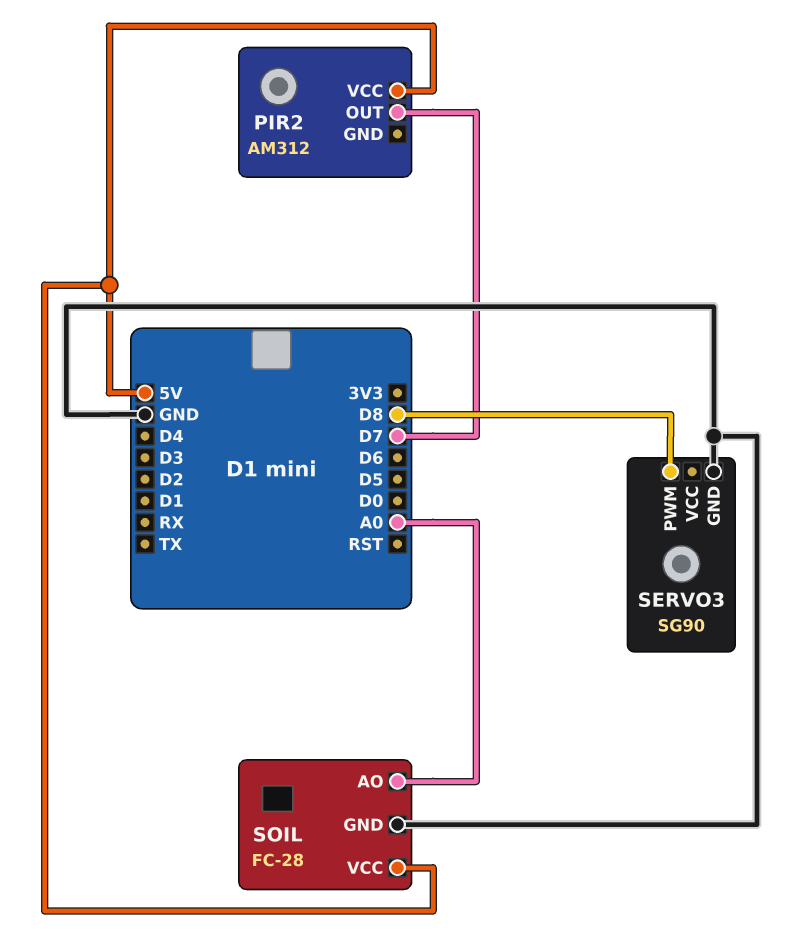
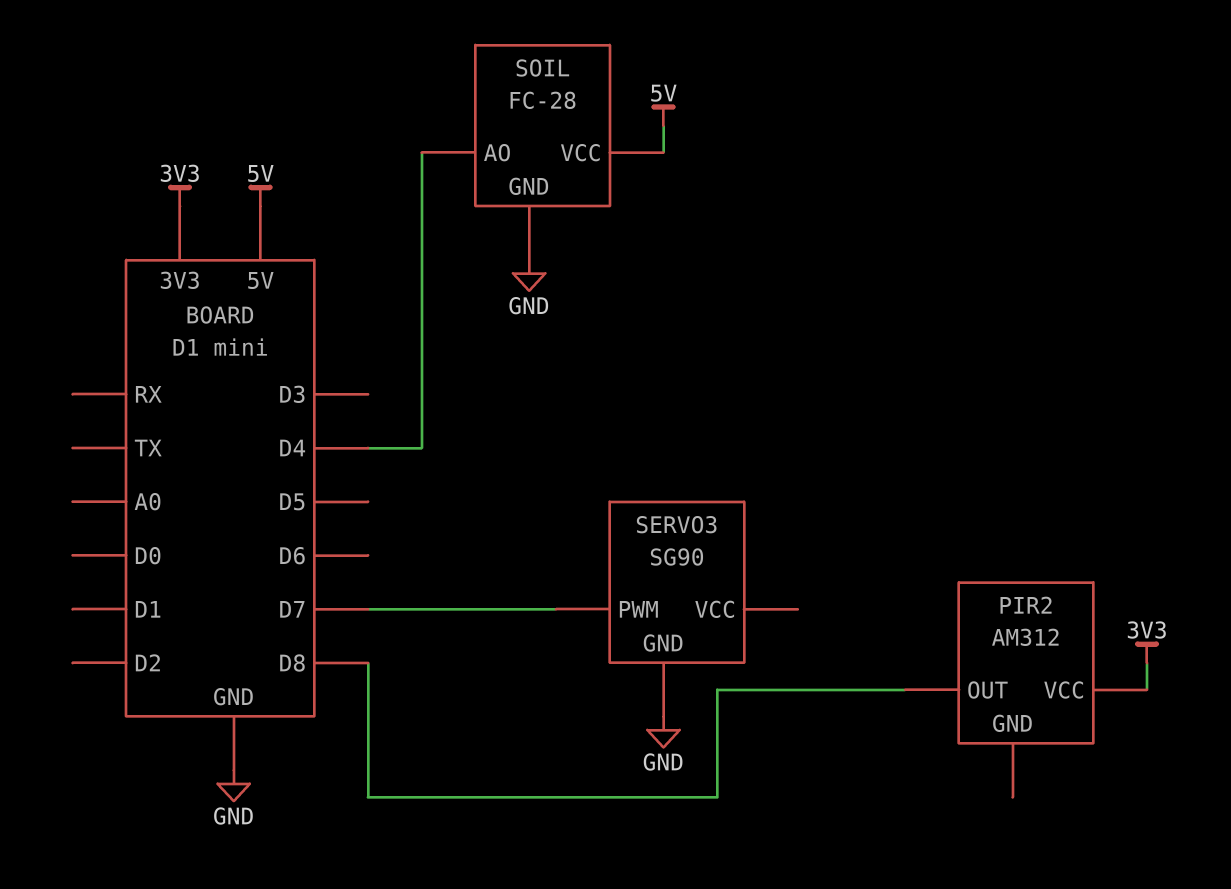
PIR2 pin OUT: D7 -> D8
PIR2 pin VCC: 5V -> 3V3
SERVO3 pin PWM: D8 -> D7
SOIL pin AO: A0 -> D4

